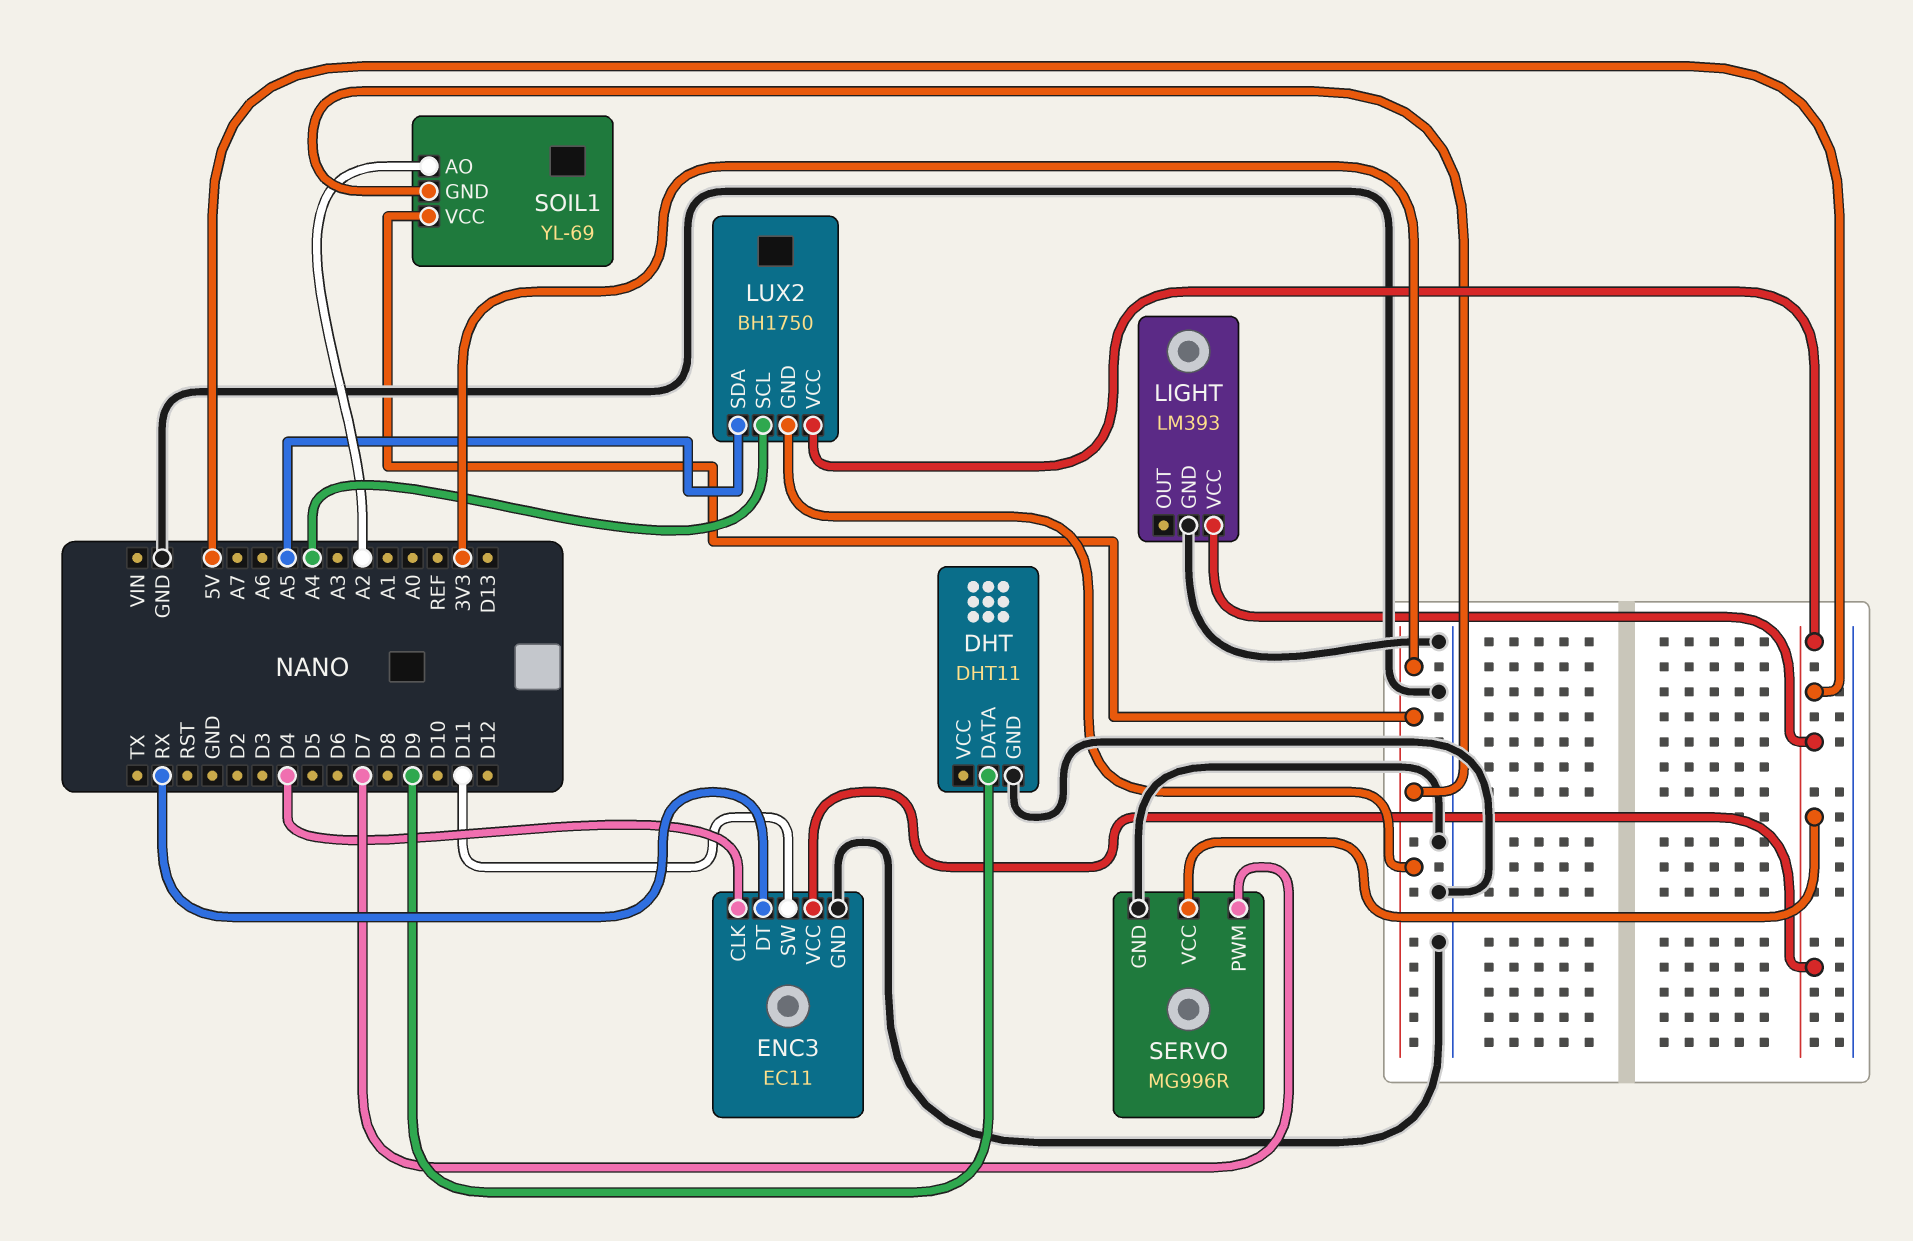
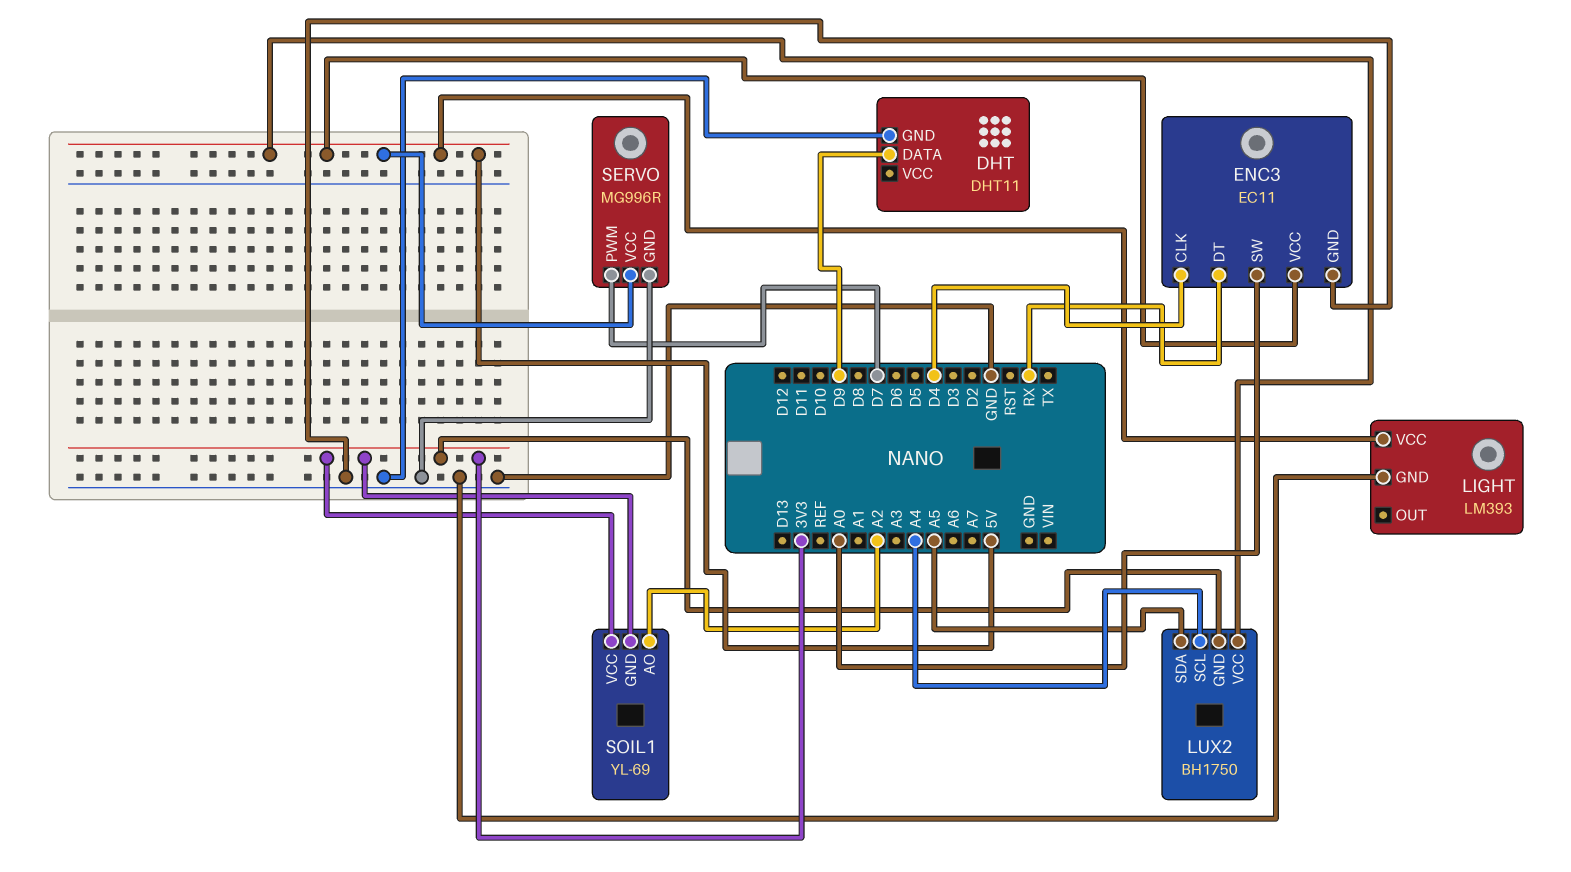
ENC3 pin SW: D11 -> A0

